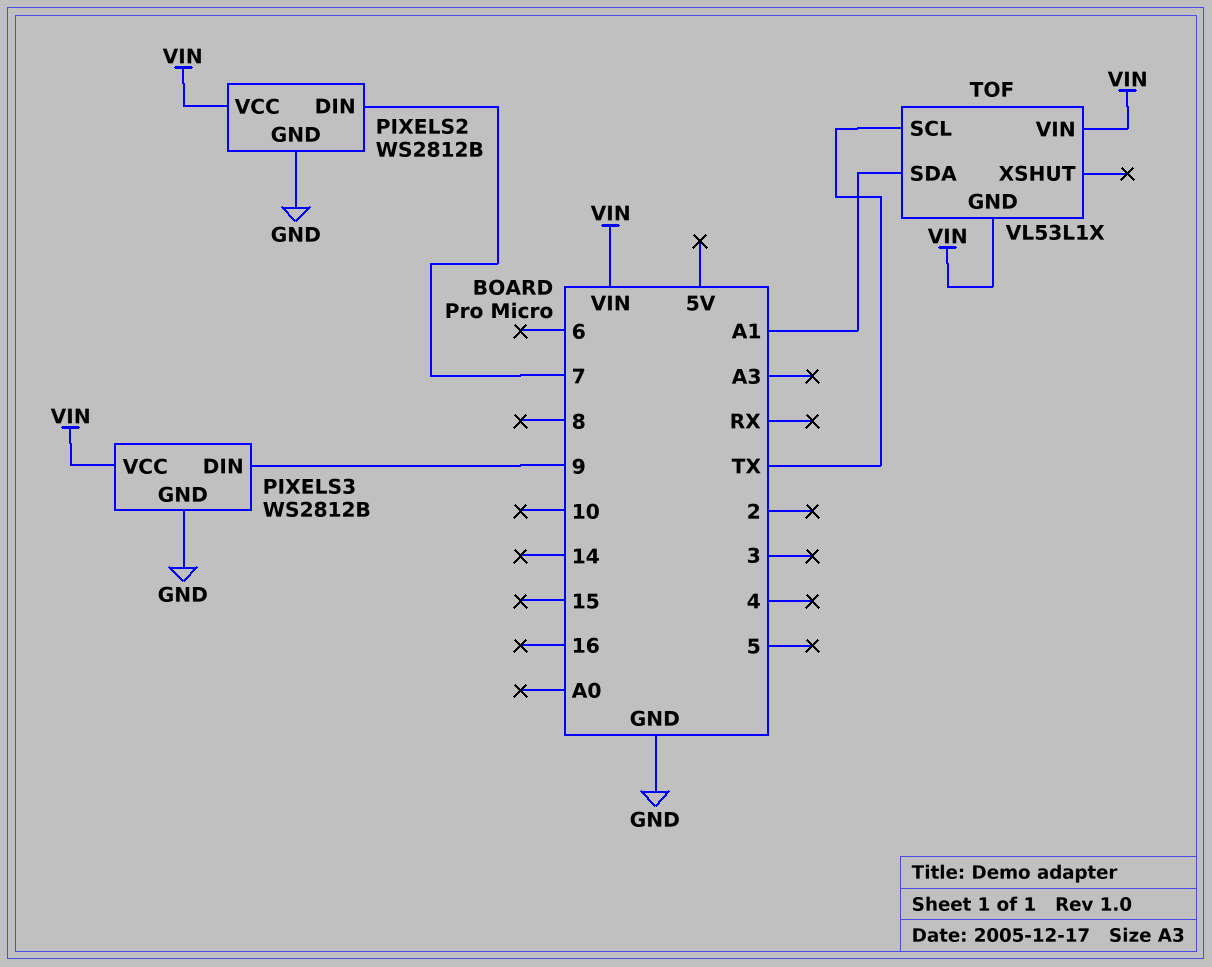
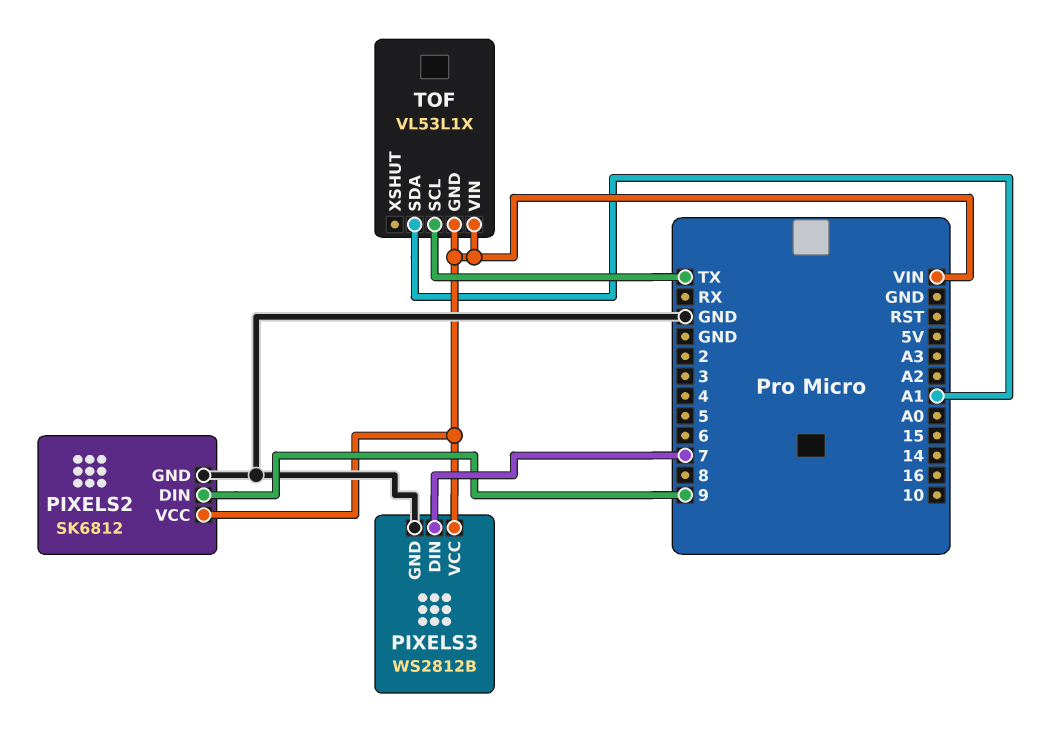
PIXELS2: WS2812B -> SK6812
PIXELS2 pin DIN: 7 -> 9
PIXELS3 pin DIN: 9 -> 7

